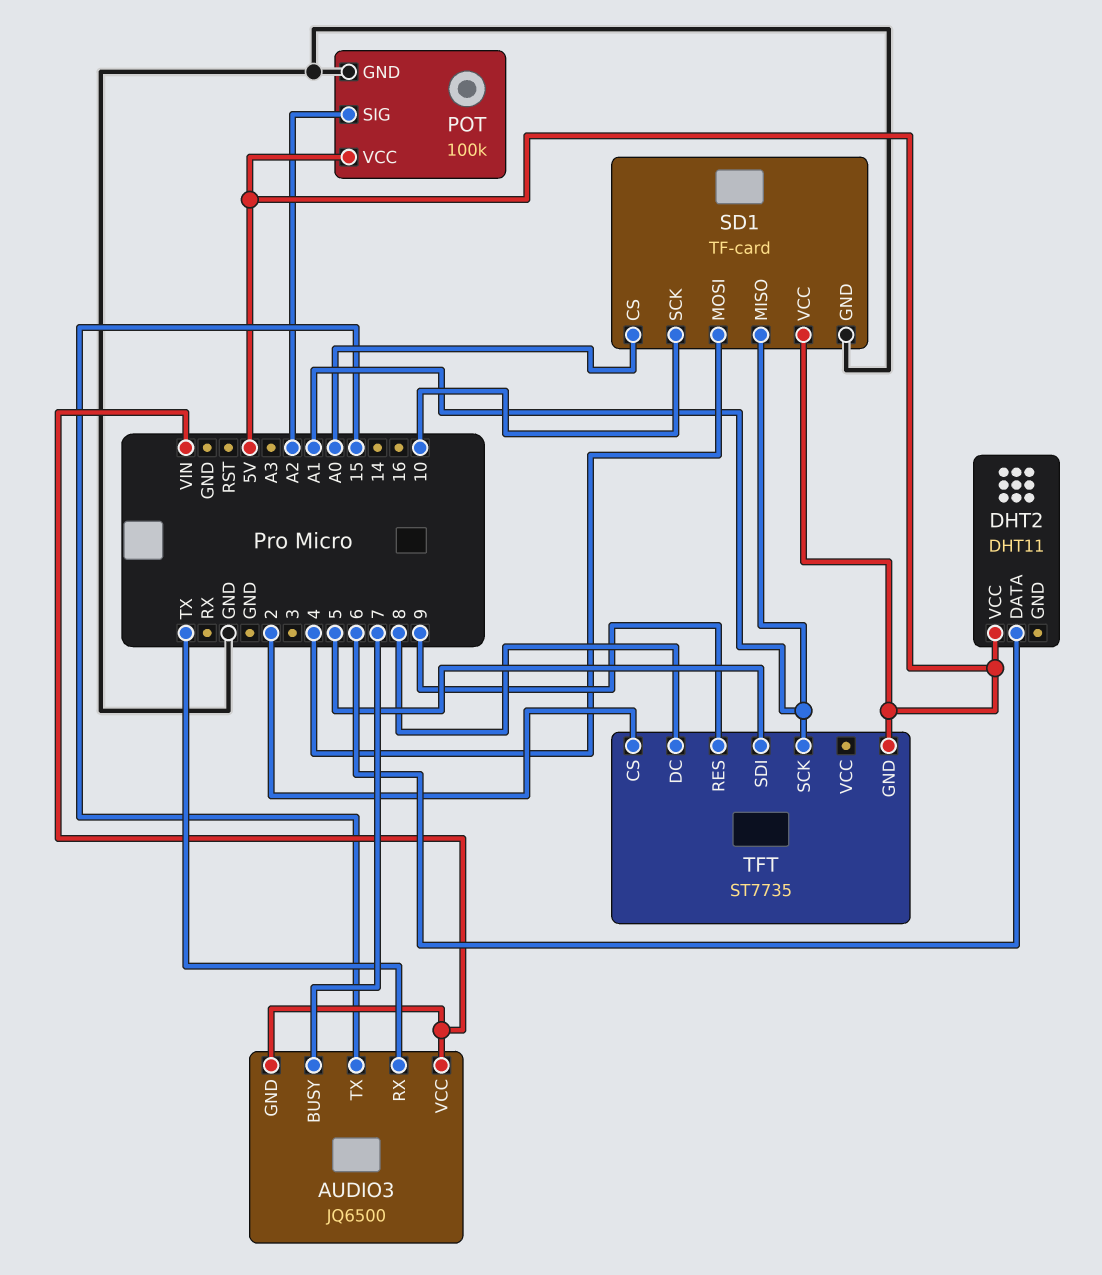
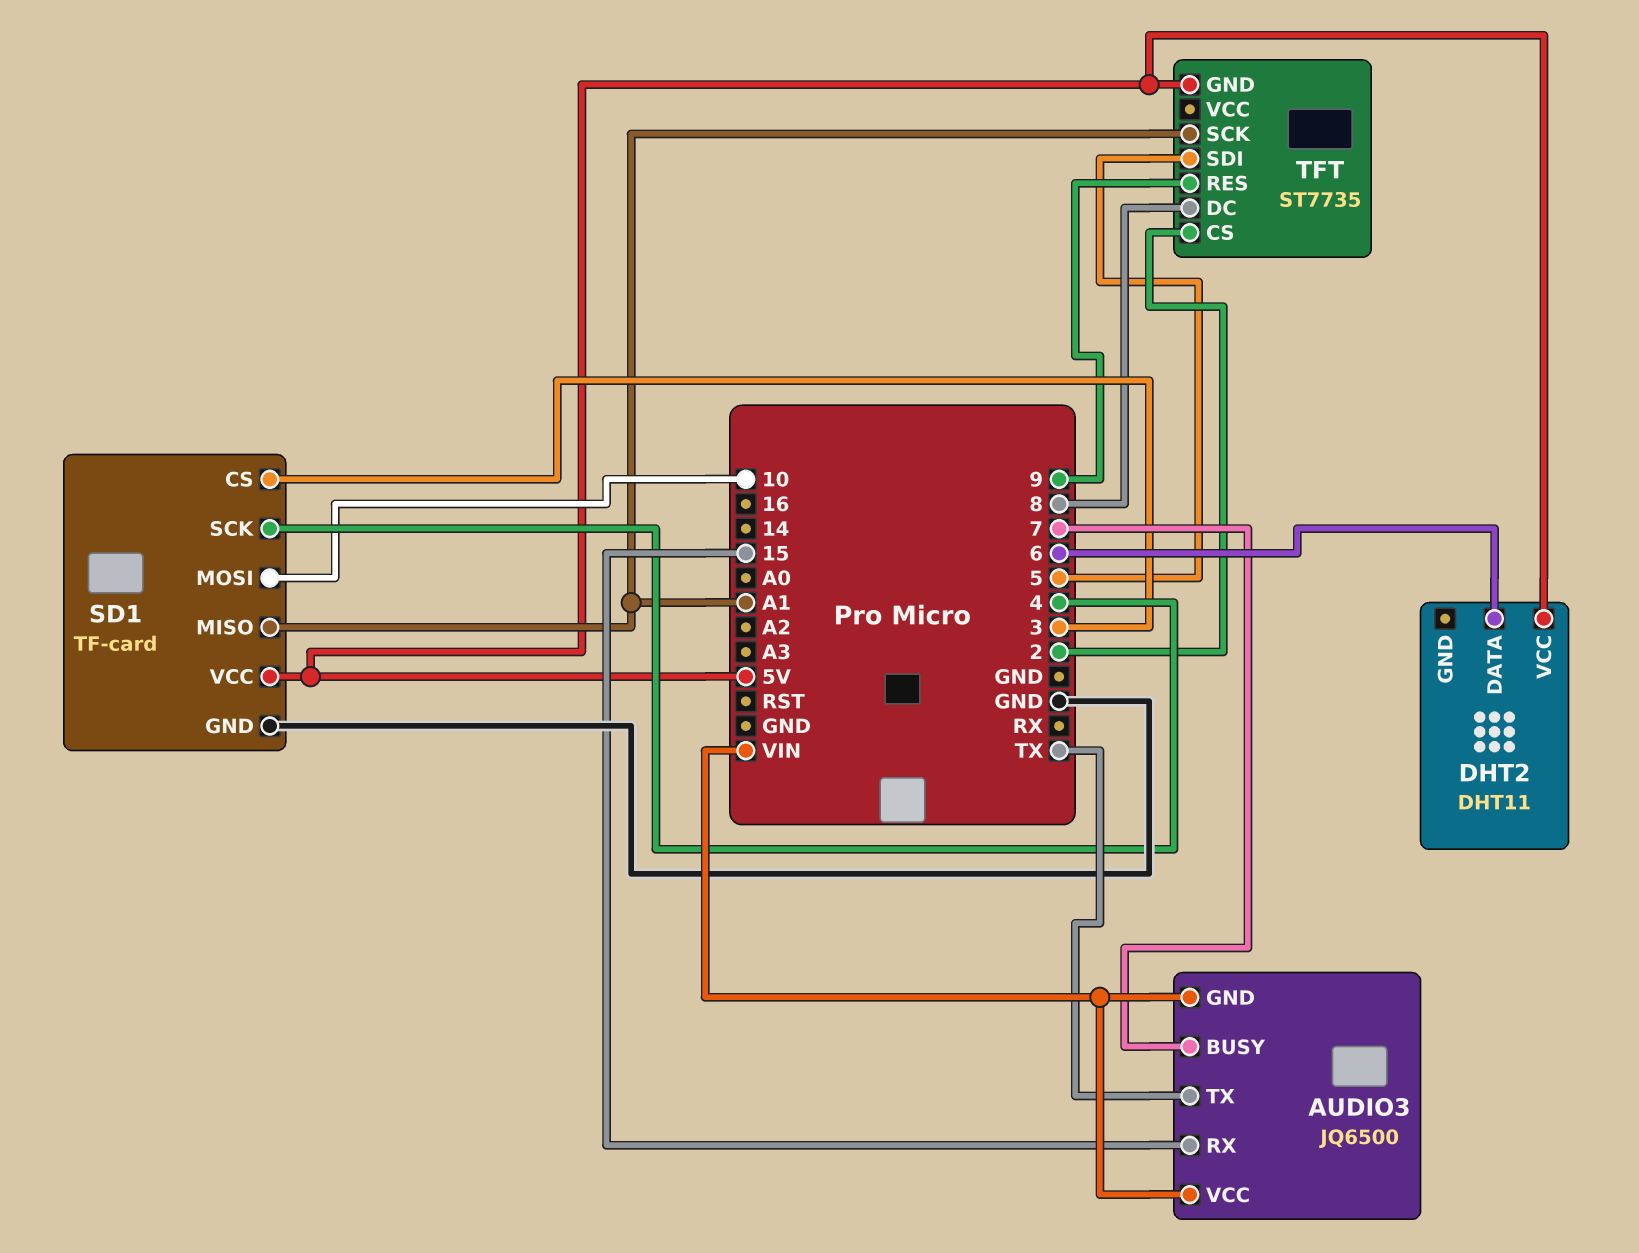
AUDIO3 pin RX: TX -> 15
AUDIO3 pin TX: 15 -> TX
POT: 100k -> none
POT pin GND: GND -> none
POT pin SIG: A2 -> none
POT pin VCC: 5V -> none
SD1 pin CS: A0 -> 3
SD1 pin MOSI: 4 -> 10
SD1 pin SCK: 10 -> 4

